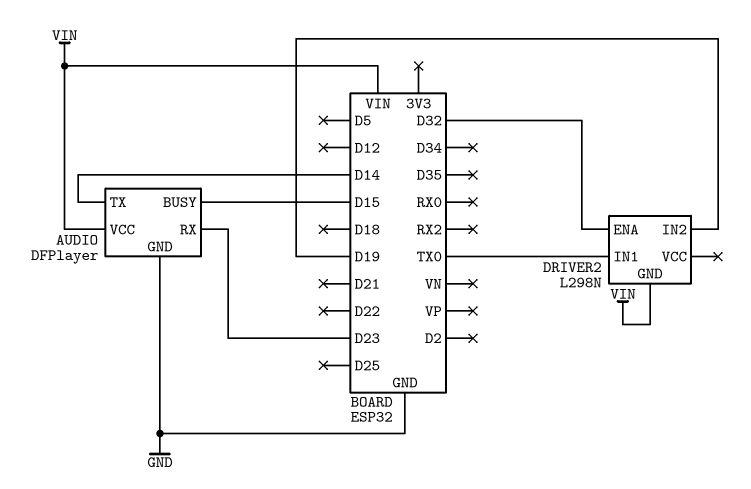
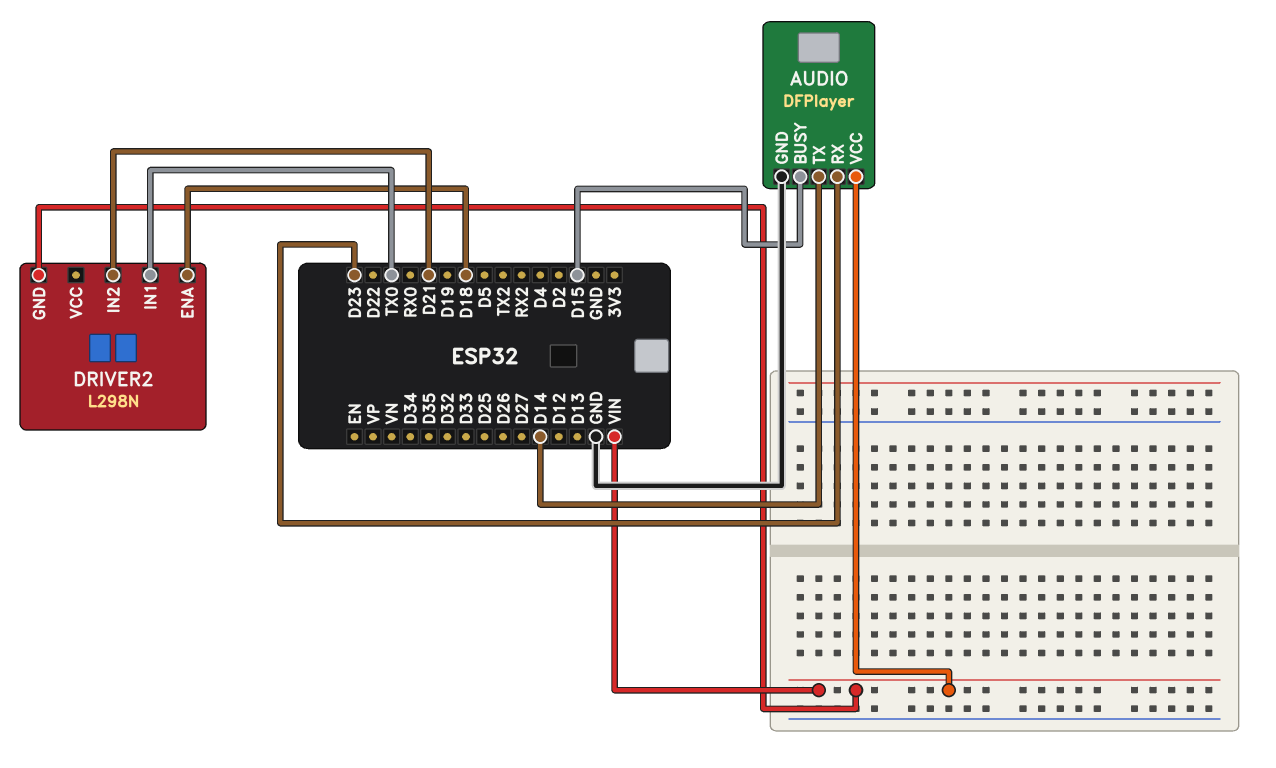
DRIVER2 pin ENA: D32 -> D18
DRIVER2 pin IN2: D19 -> D21

